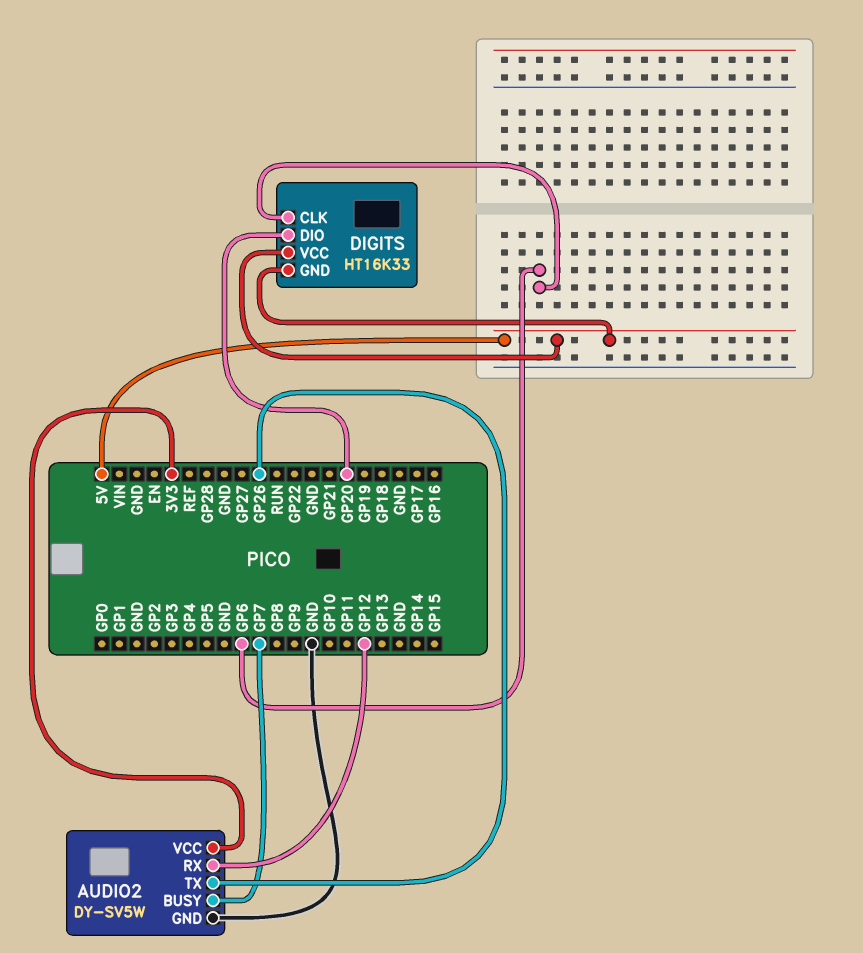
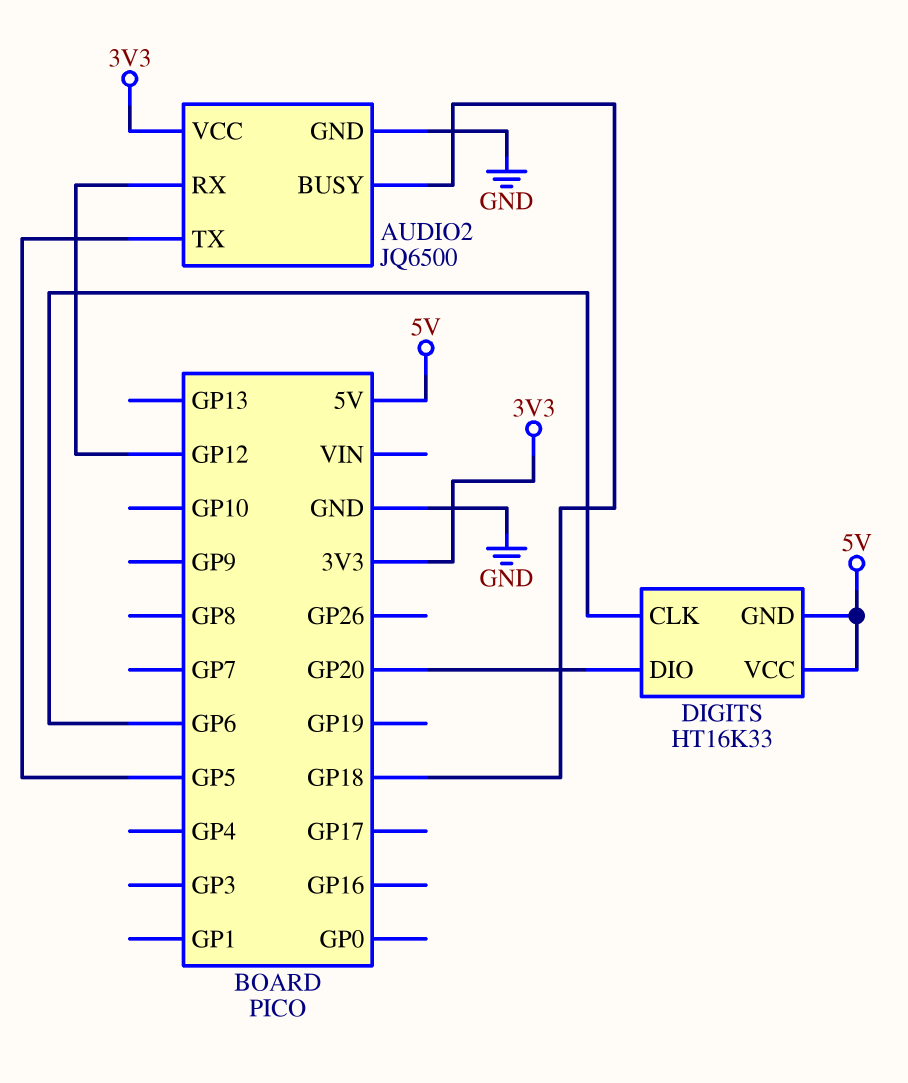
AUDIO2: DY-SV5W -> JQ6500
AUDIO2 pin BUSY: GP7 -> GP18
AUDIO2 pin TX: GP26 -> GP5

